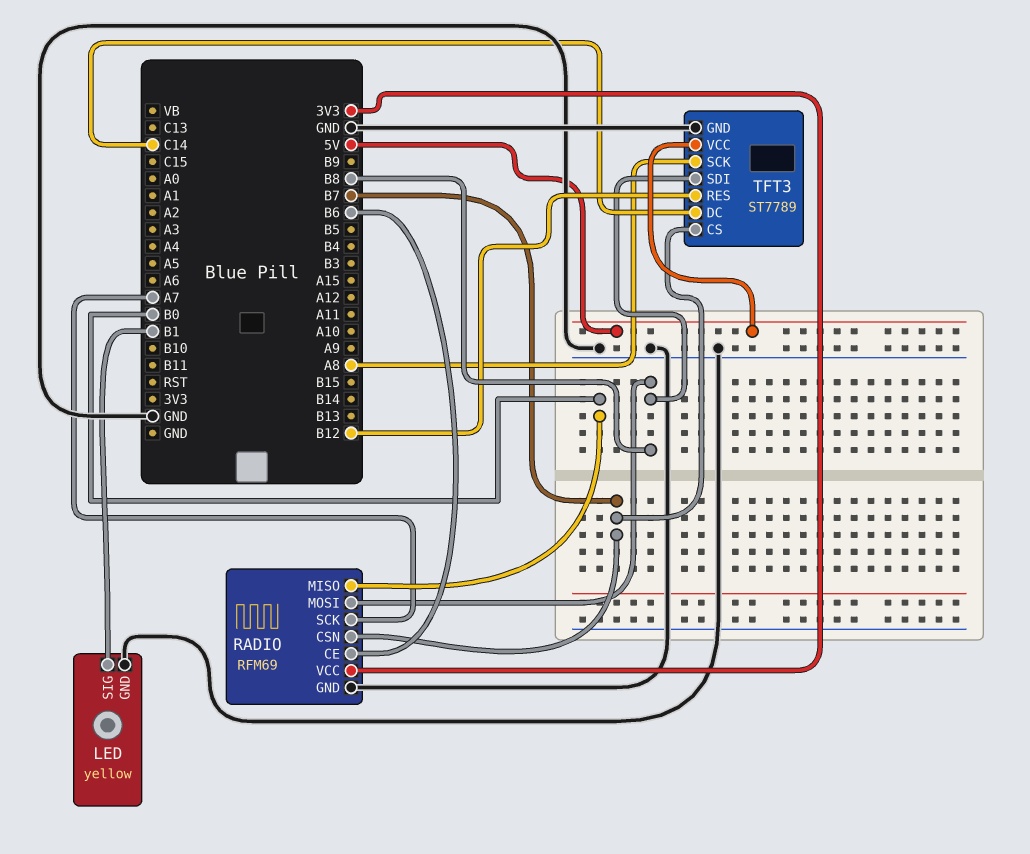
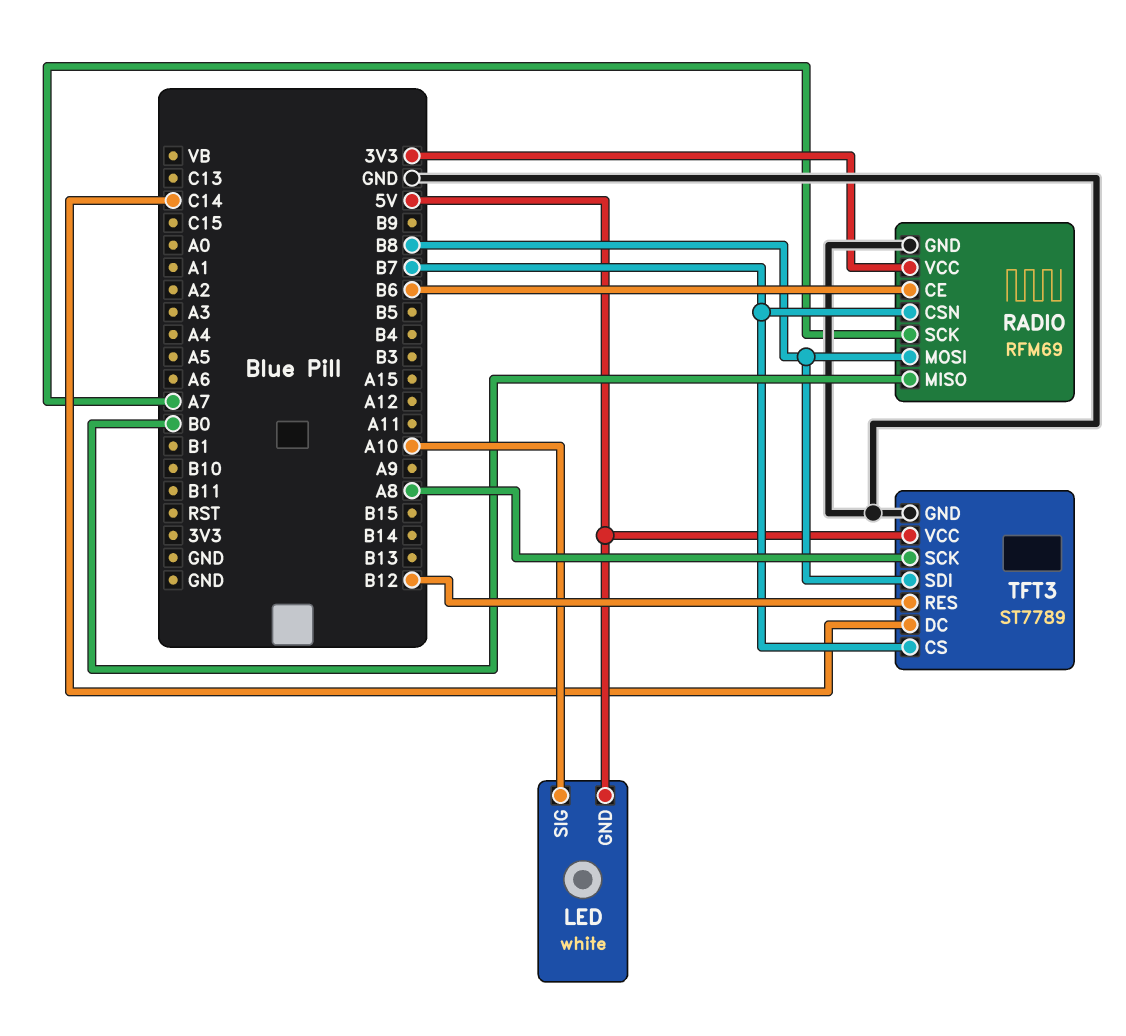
LED: yellow -> white
LED pin GND: GND -> 5V
LED pin SIG: B1 -> A10

